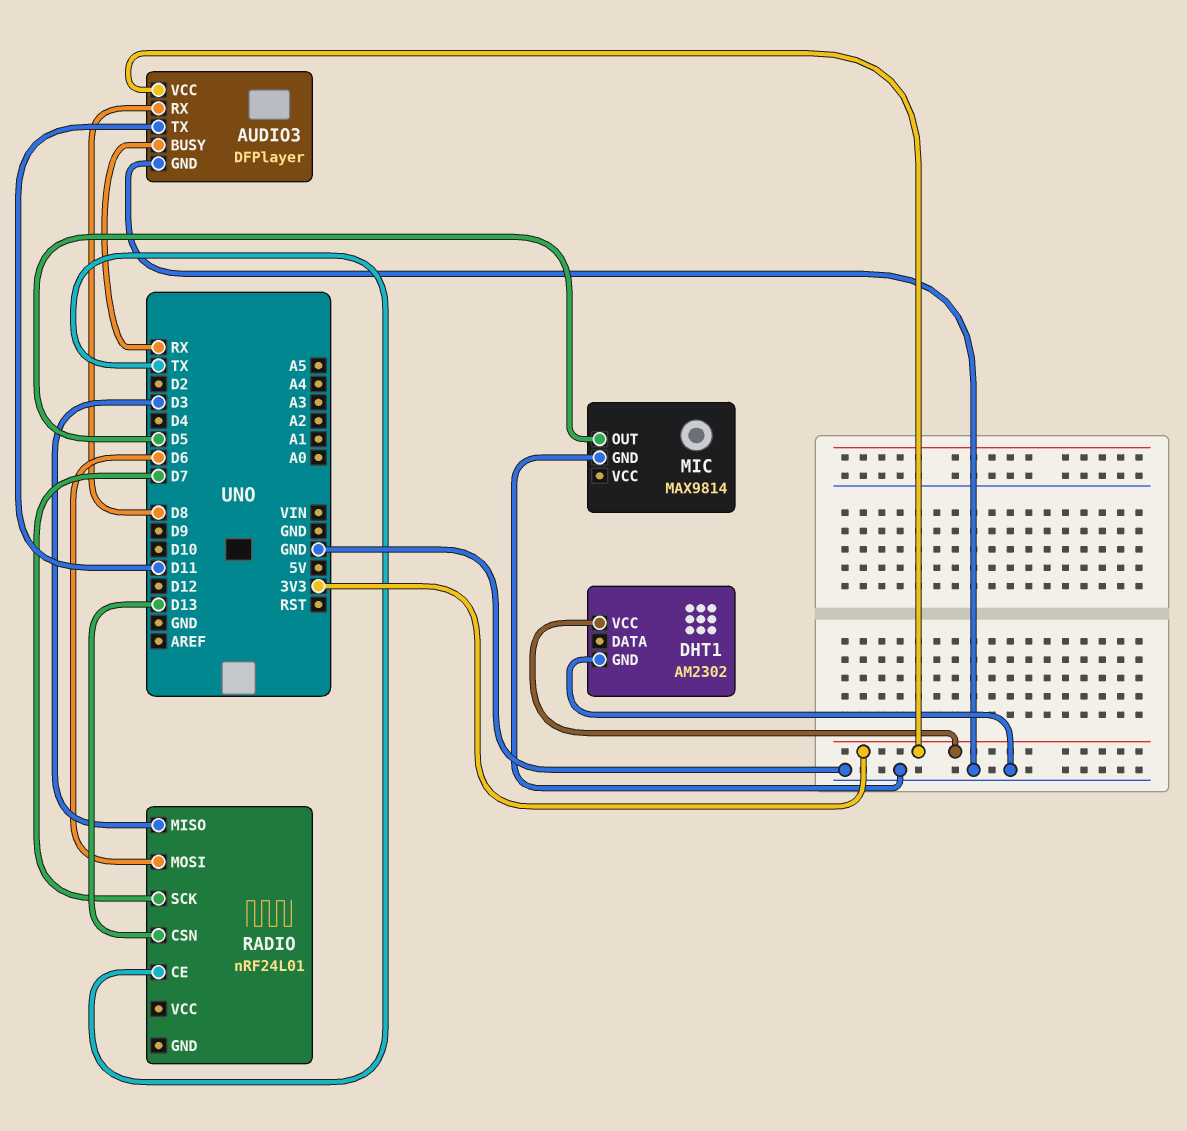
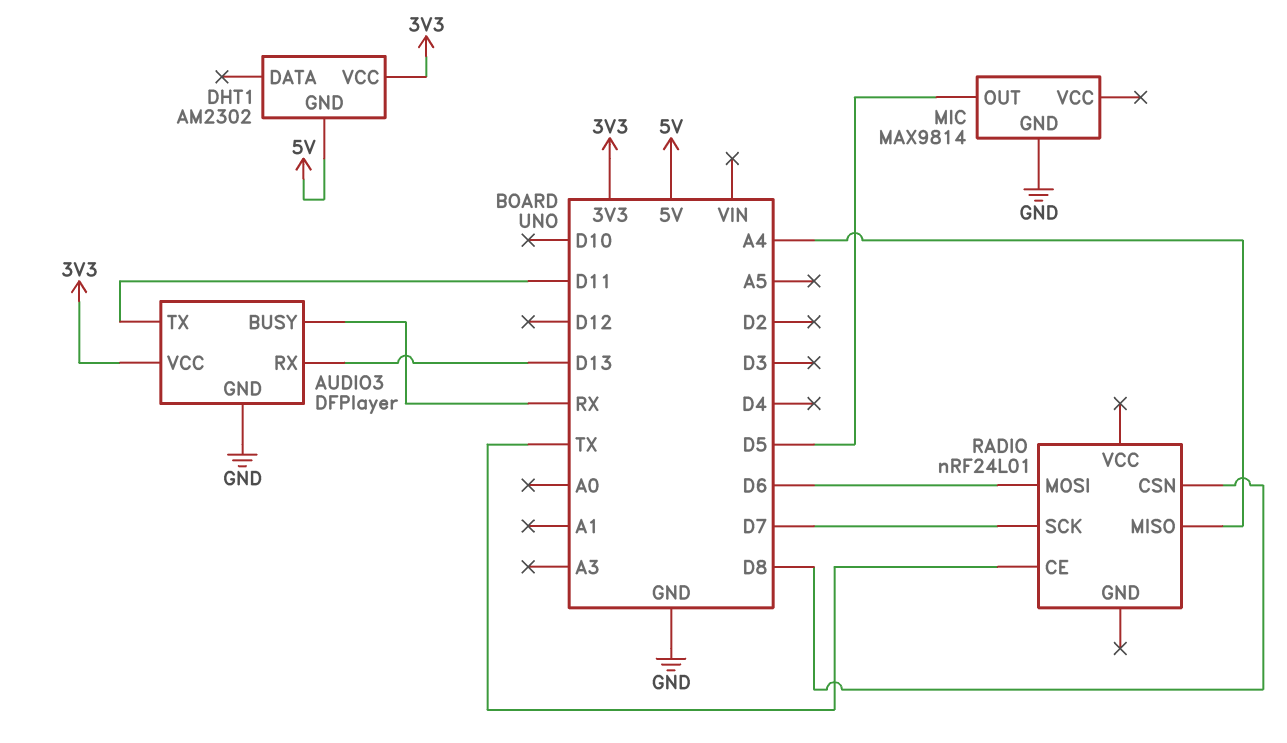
AUDIO3 pin RX: D8 -> D13
DHT1 pin GND: GND -> 5V
RADIO pin CSN: D13 -> D8
RADIO pin MISO: D3 -> A4

